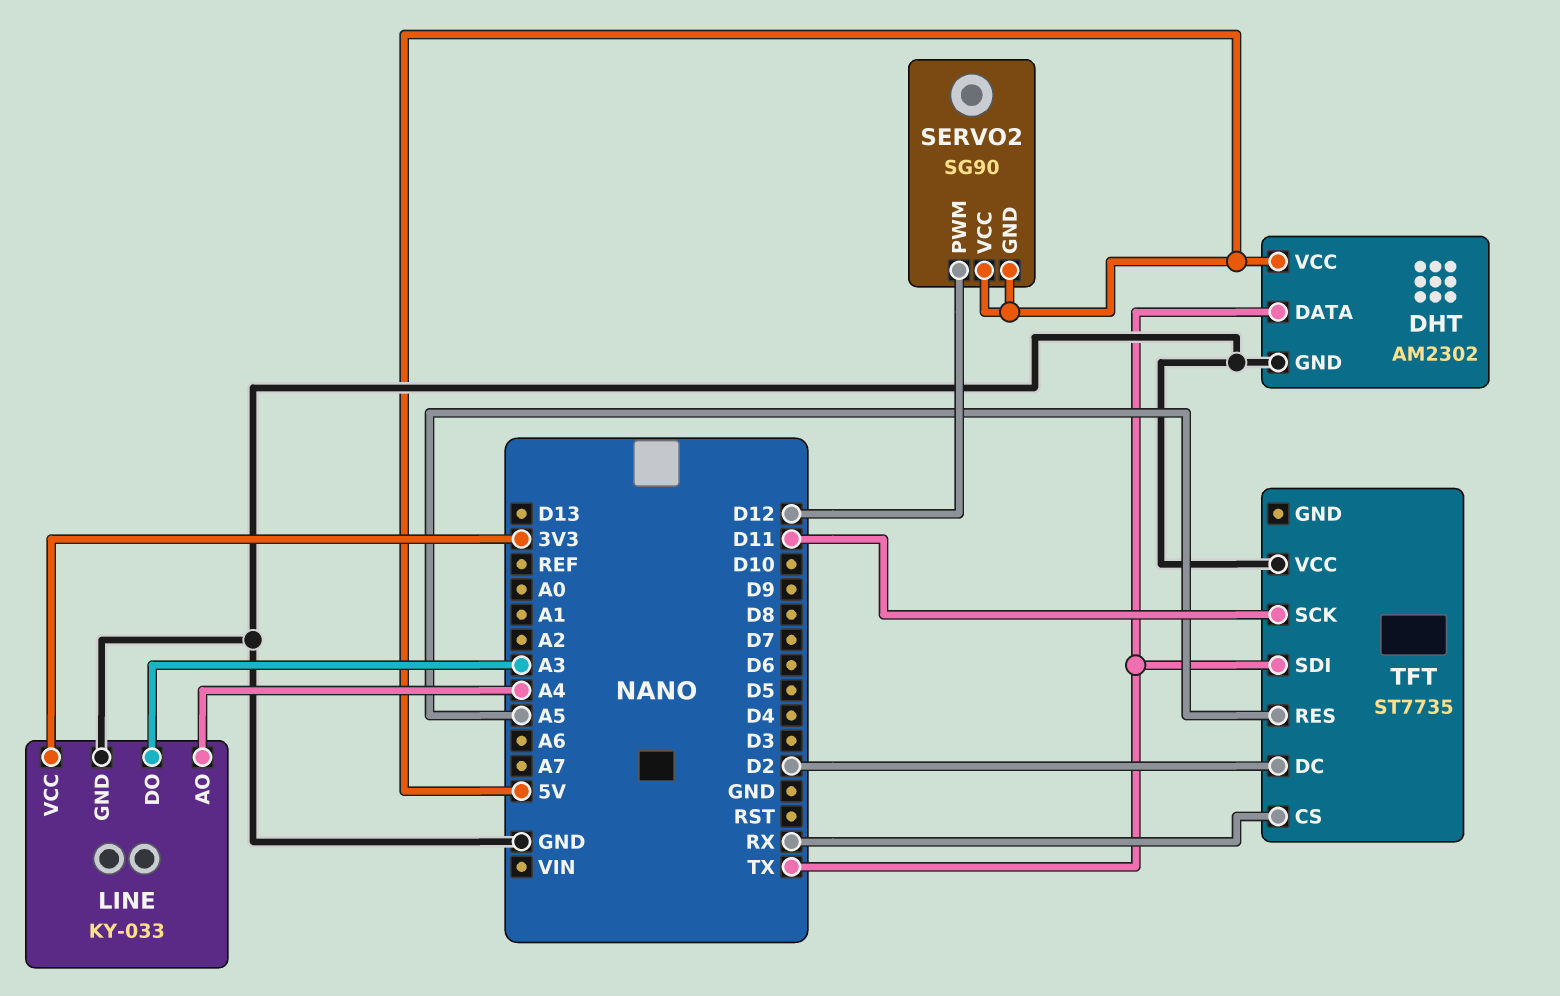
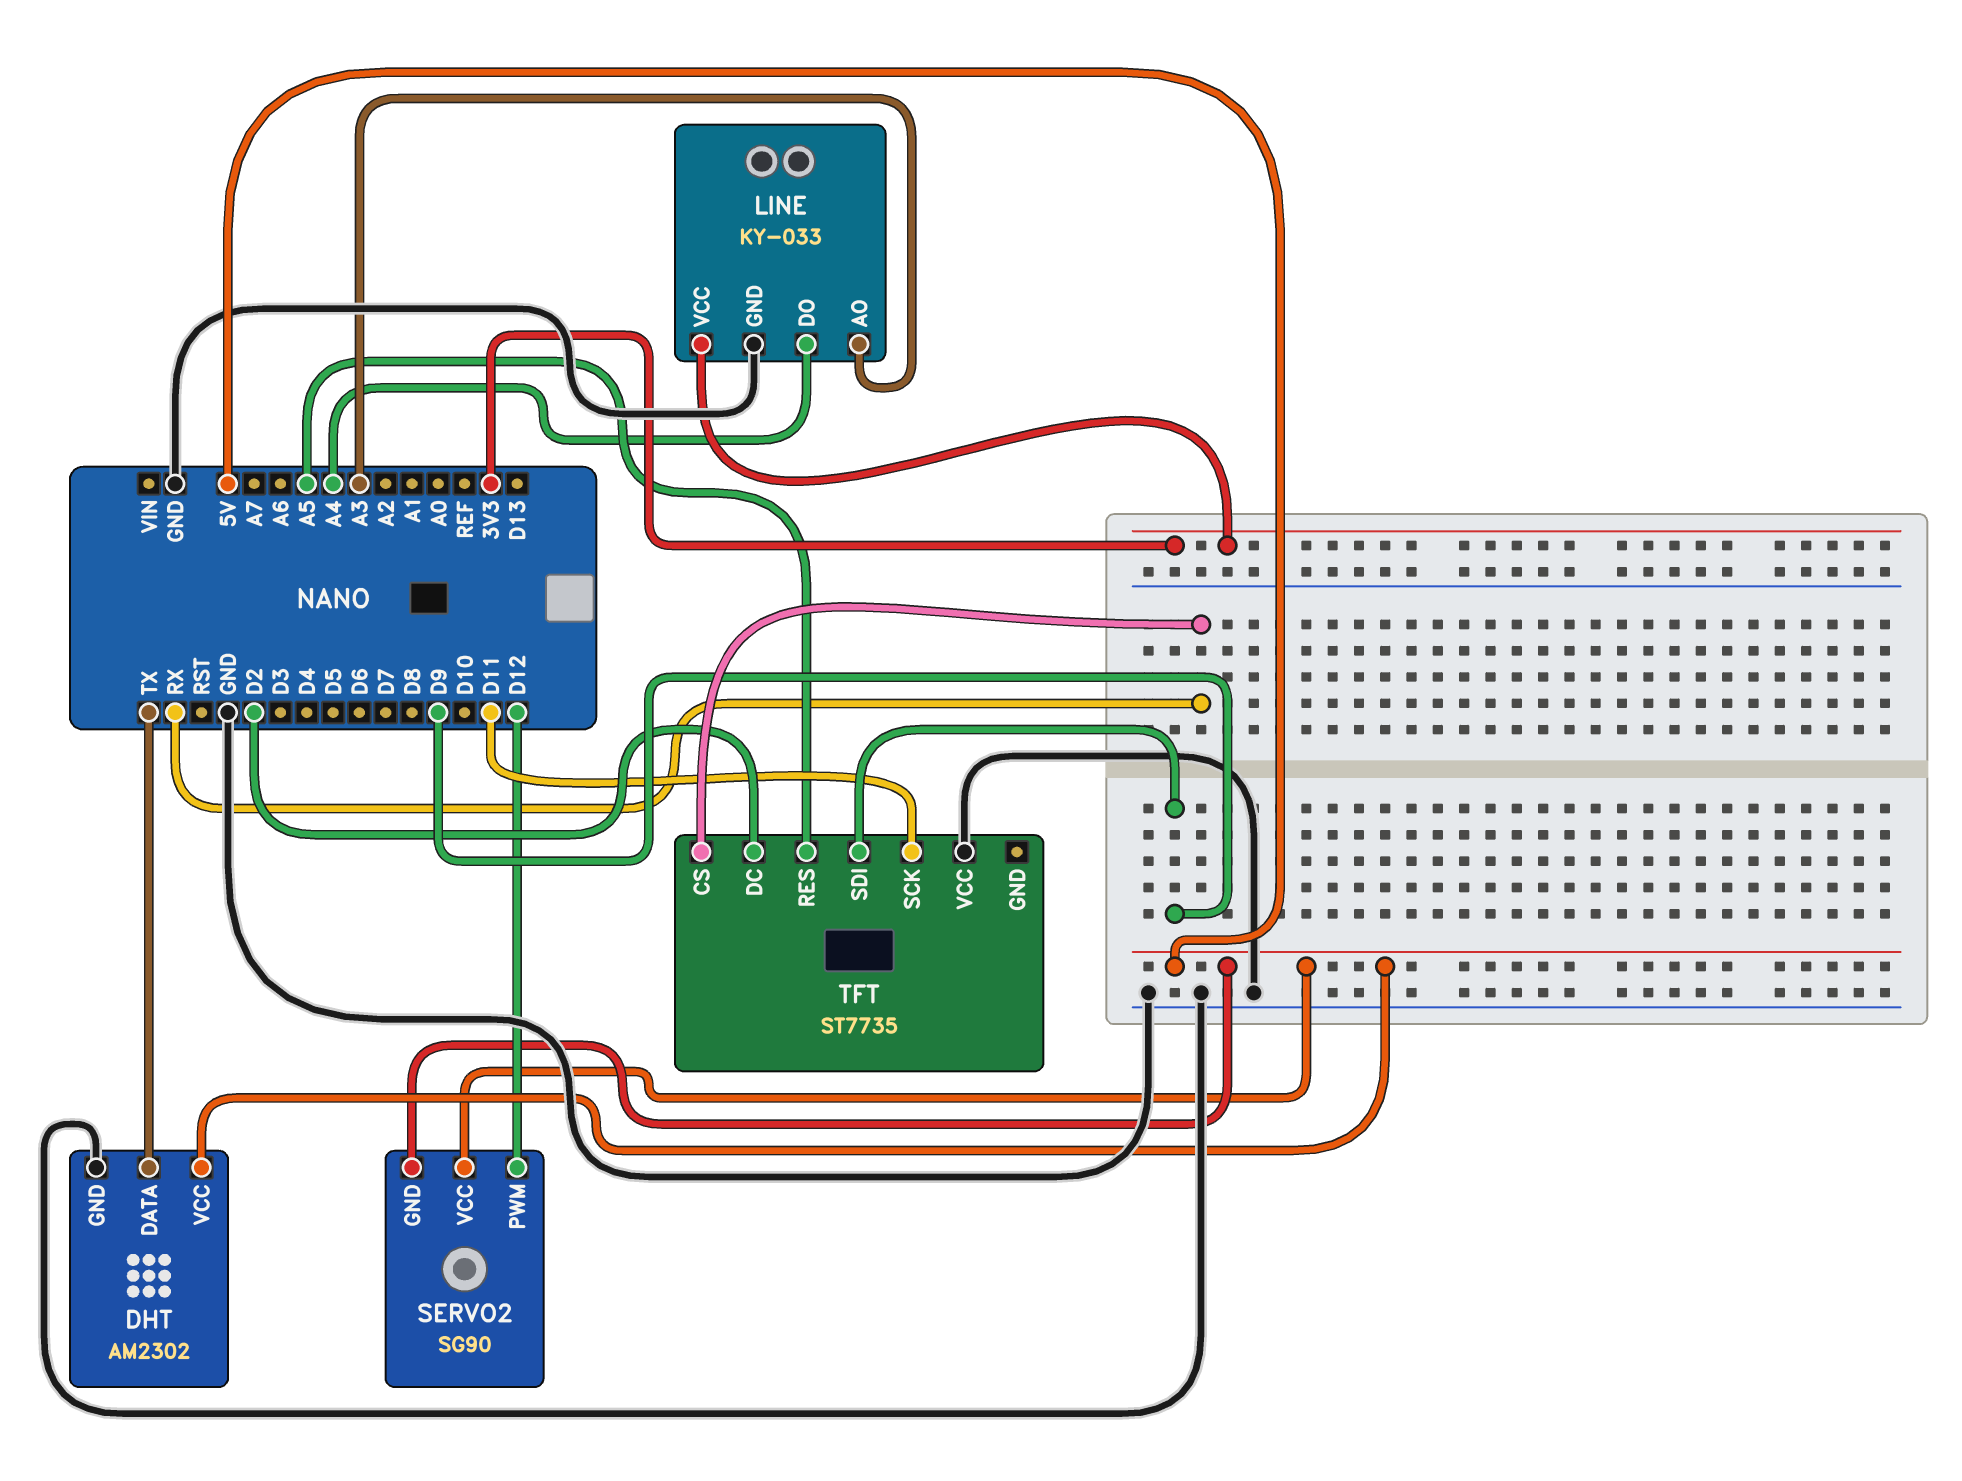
LINE pin AO: A4 -> A3
LINE pin DO: A3 -> A4
TFT pin SDI: TX -> D9

